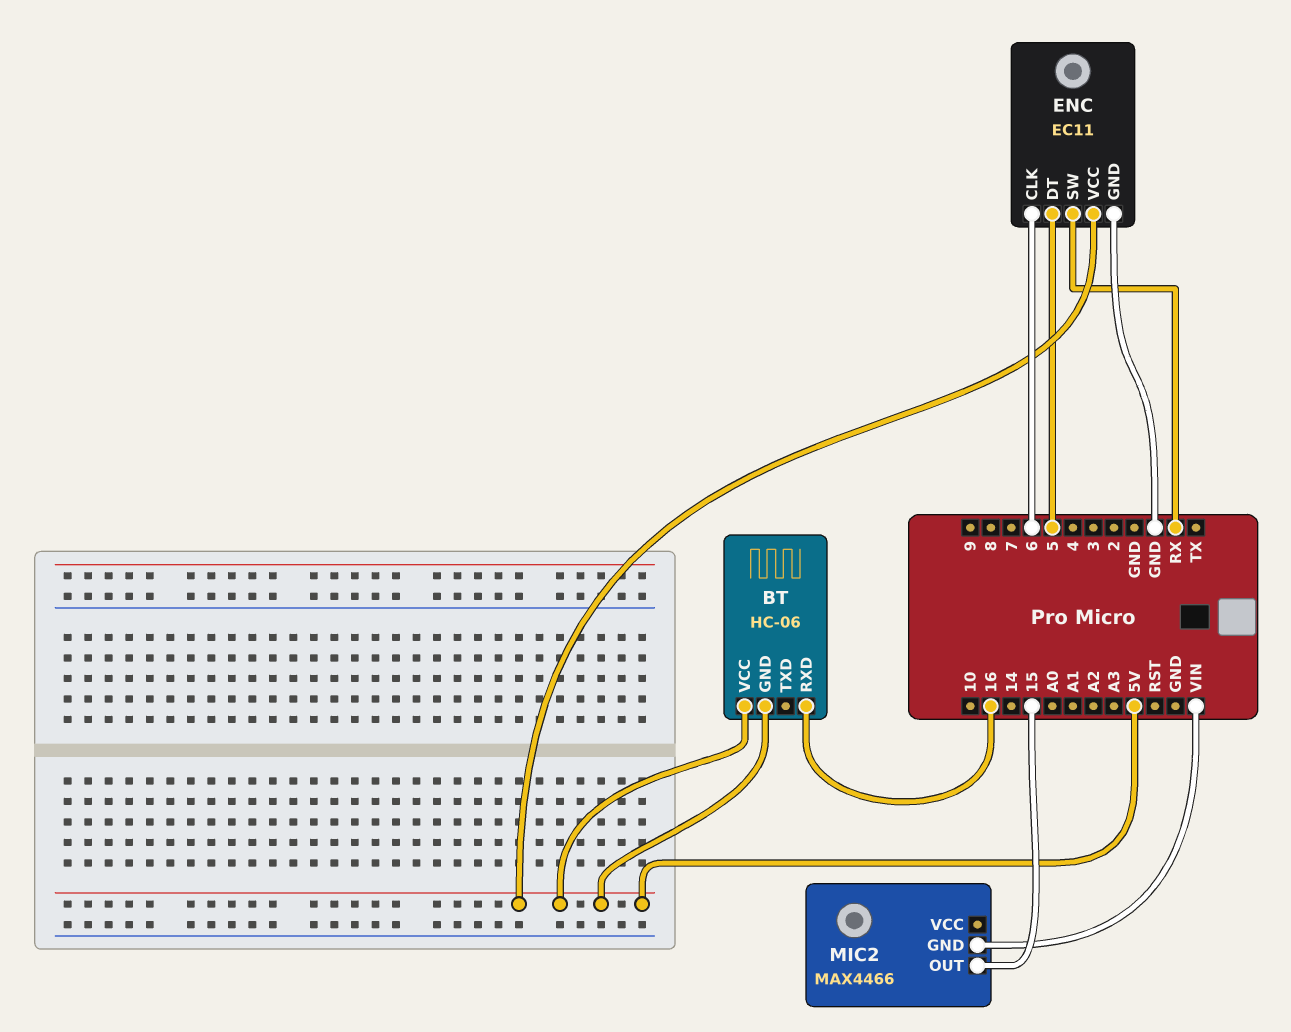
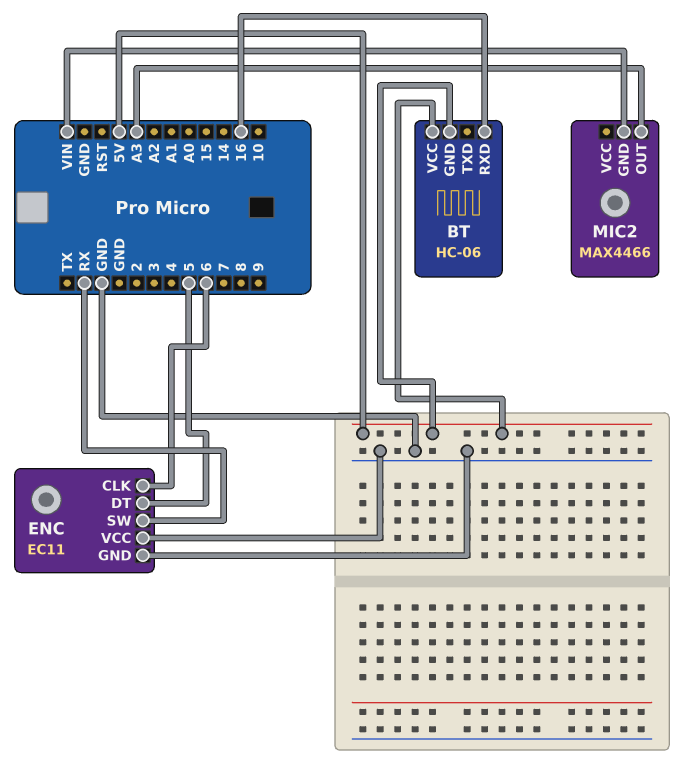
ENC pin VCC: 5V -> GND
MIC2 pin OUT: 15 -> A3

